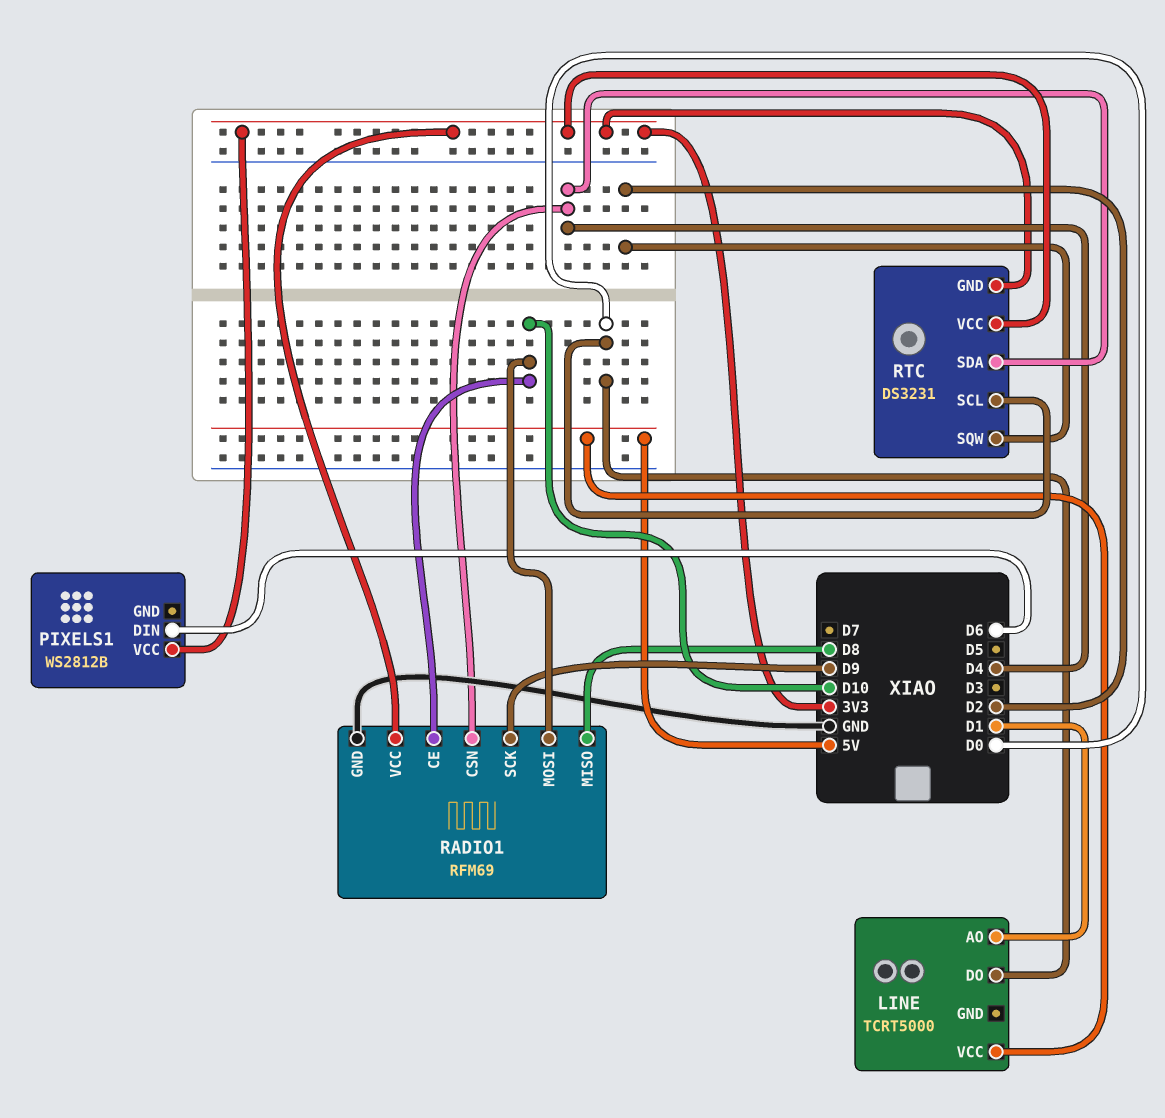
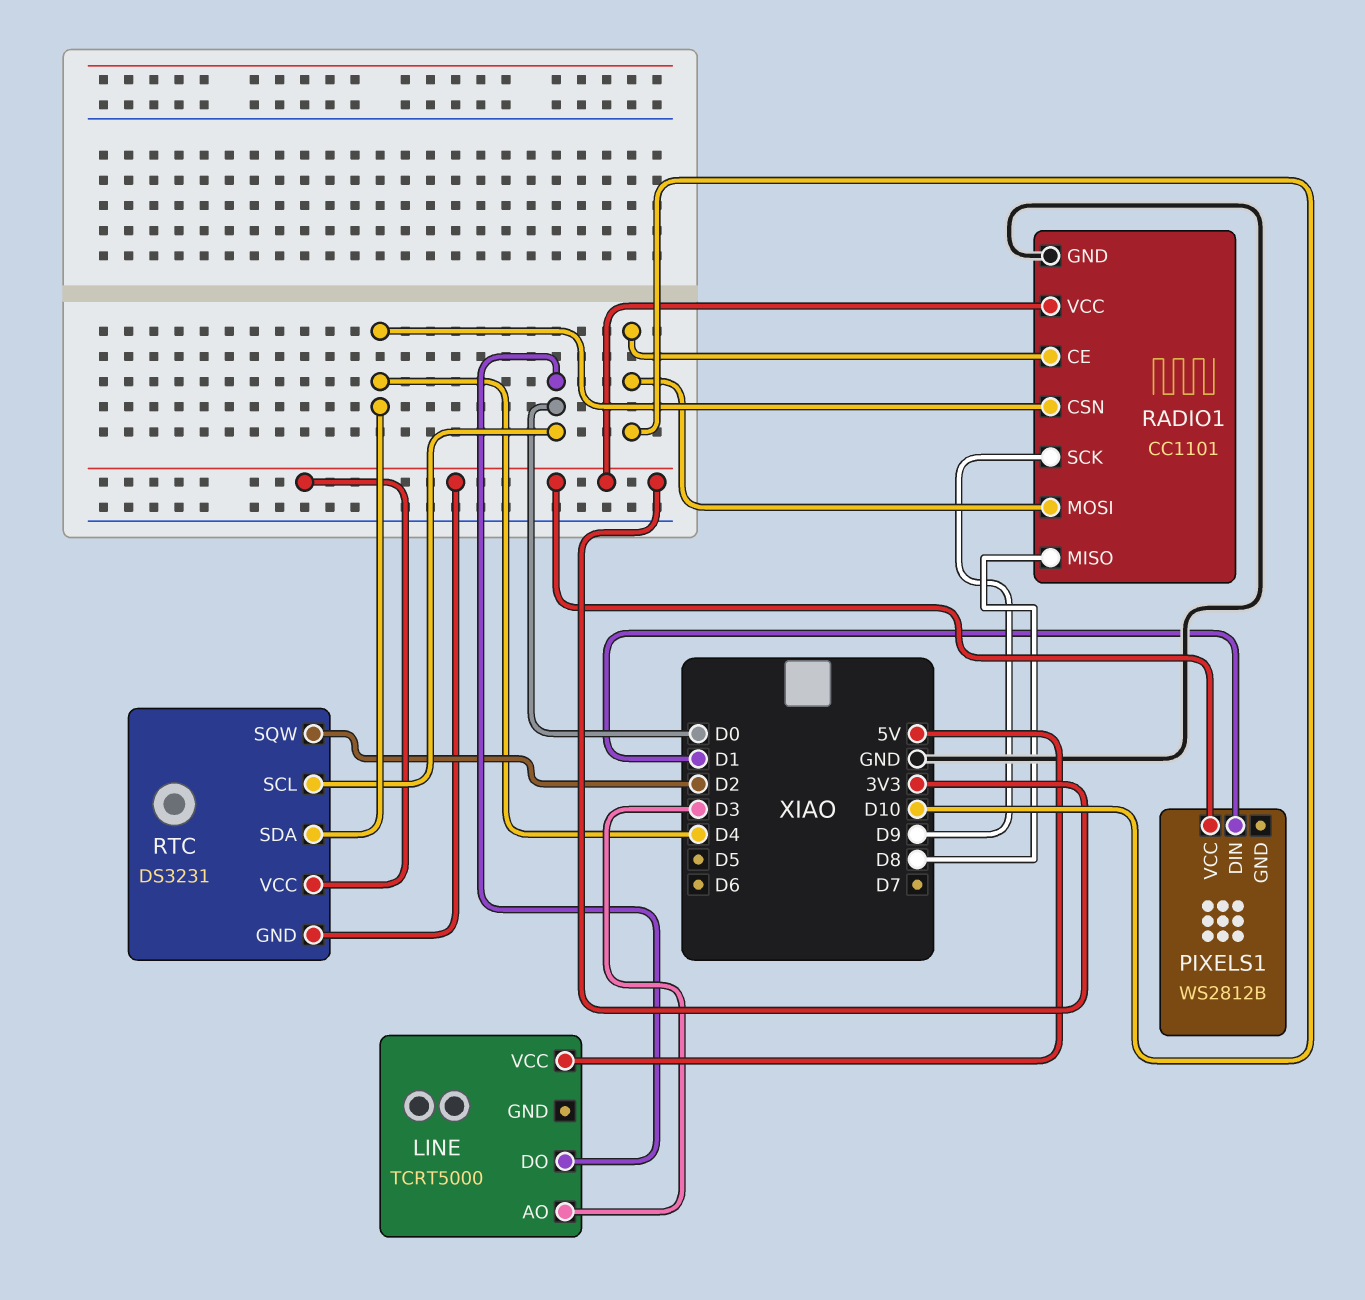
LINE pin AO: D1 -> D3
PIXELS1 pin DIN: D6 -> D1
RADIO1: RFM69 -> CC1101

